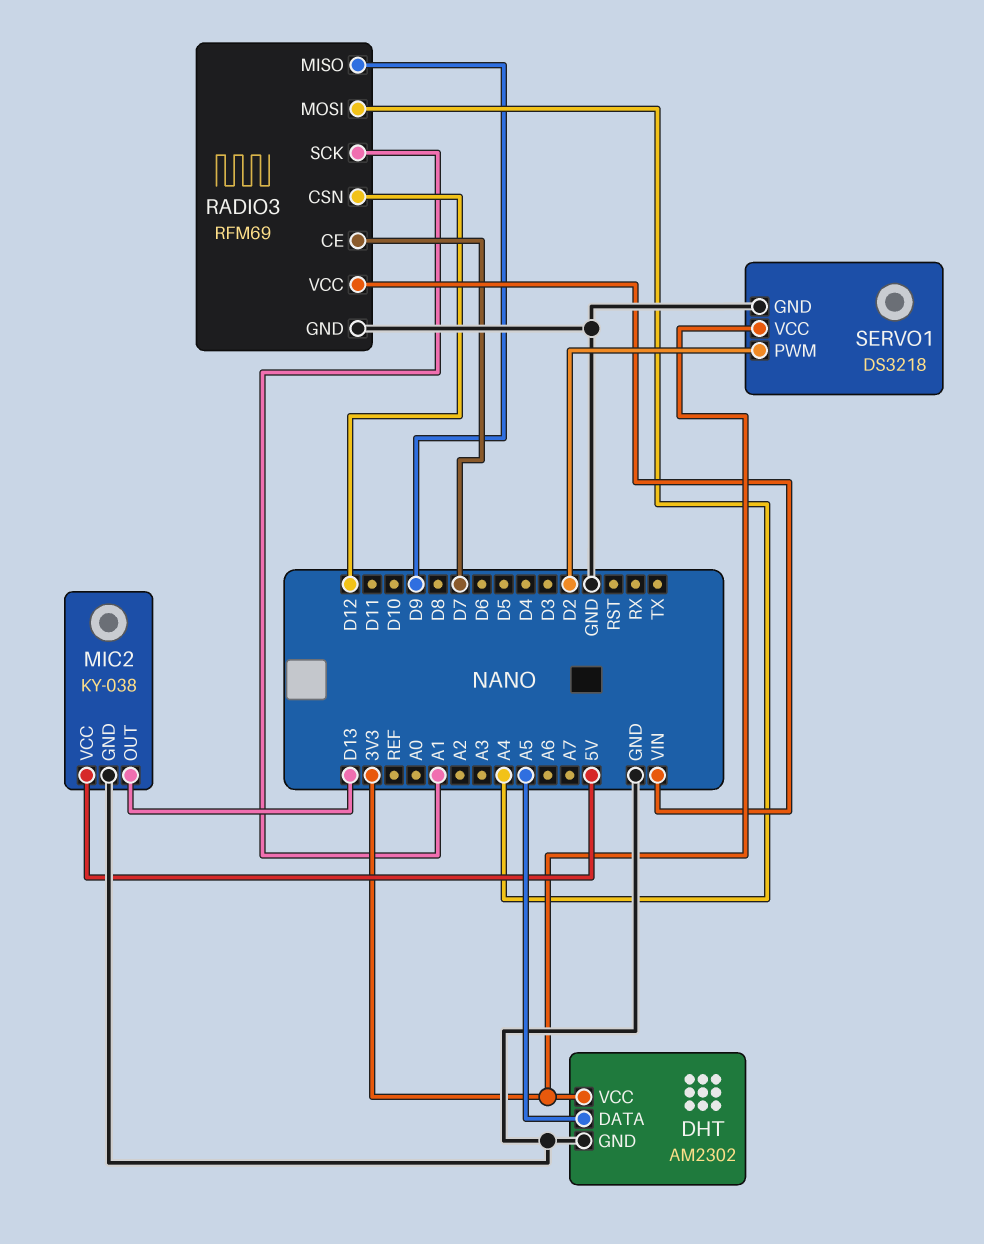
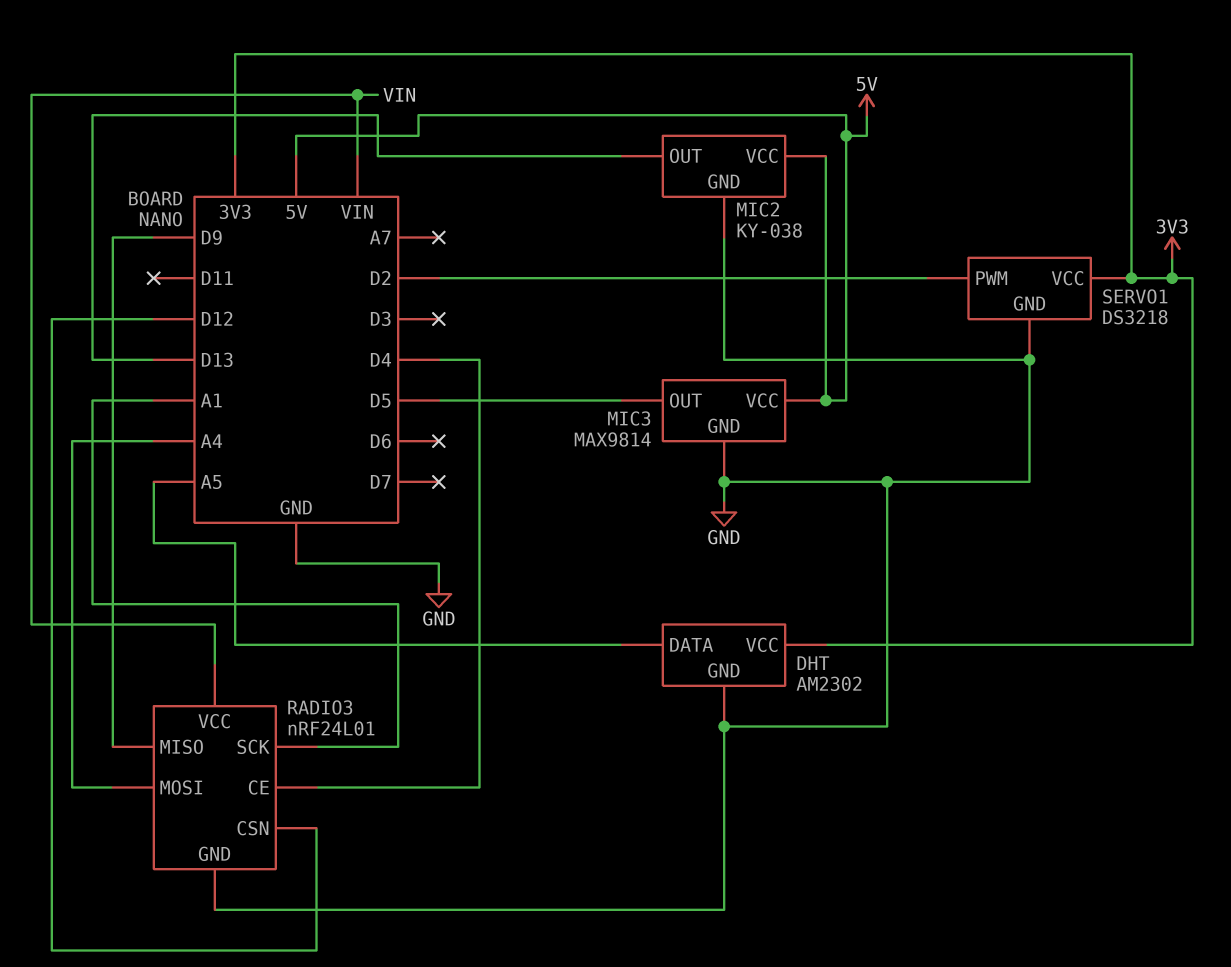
MIC3: none -> MAX9814
MIC3 pin GND: none -> GND
MIC3 pin OUT: none -> D5
MIC3 pin VCC: none -> 5V
RADIO3: RFM69 -> nRF24L01
RADIO3 pin CE: D7 -> D4

